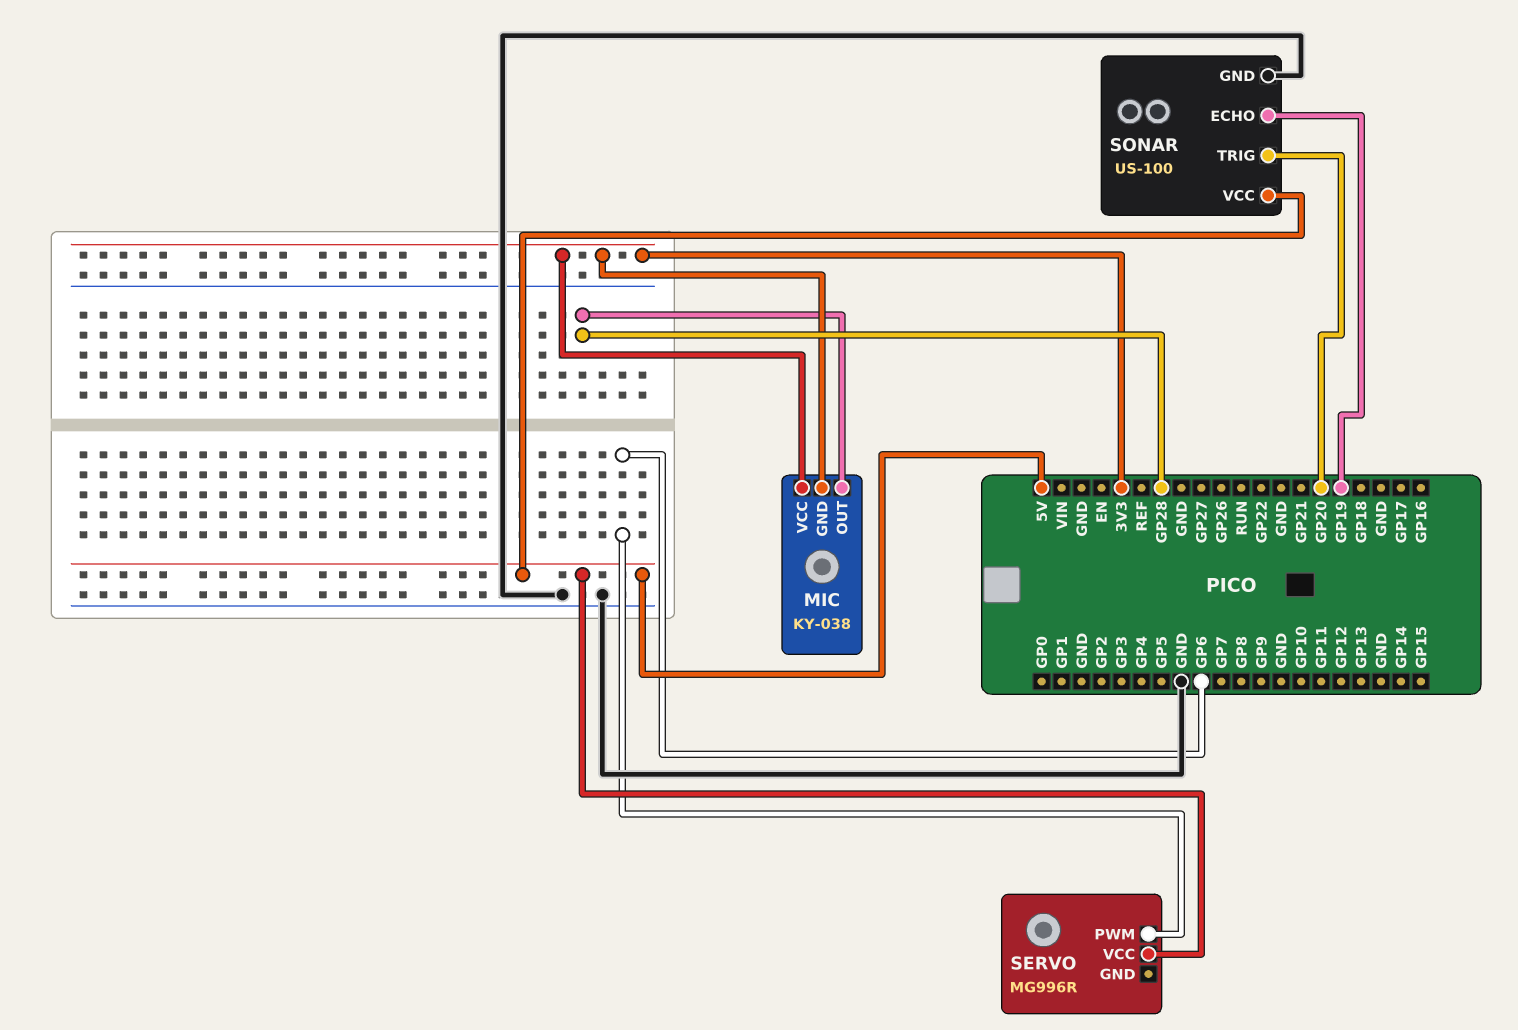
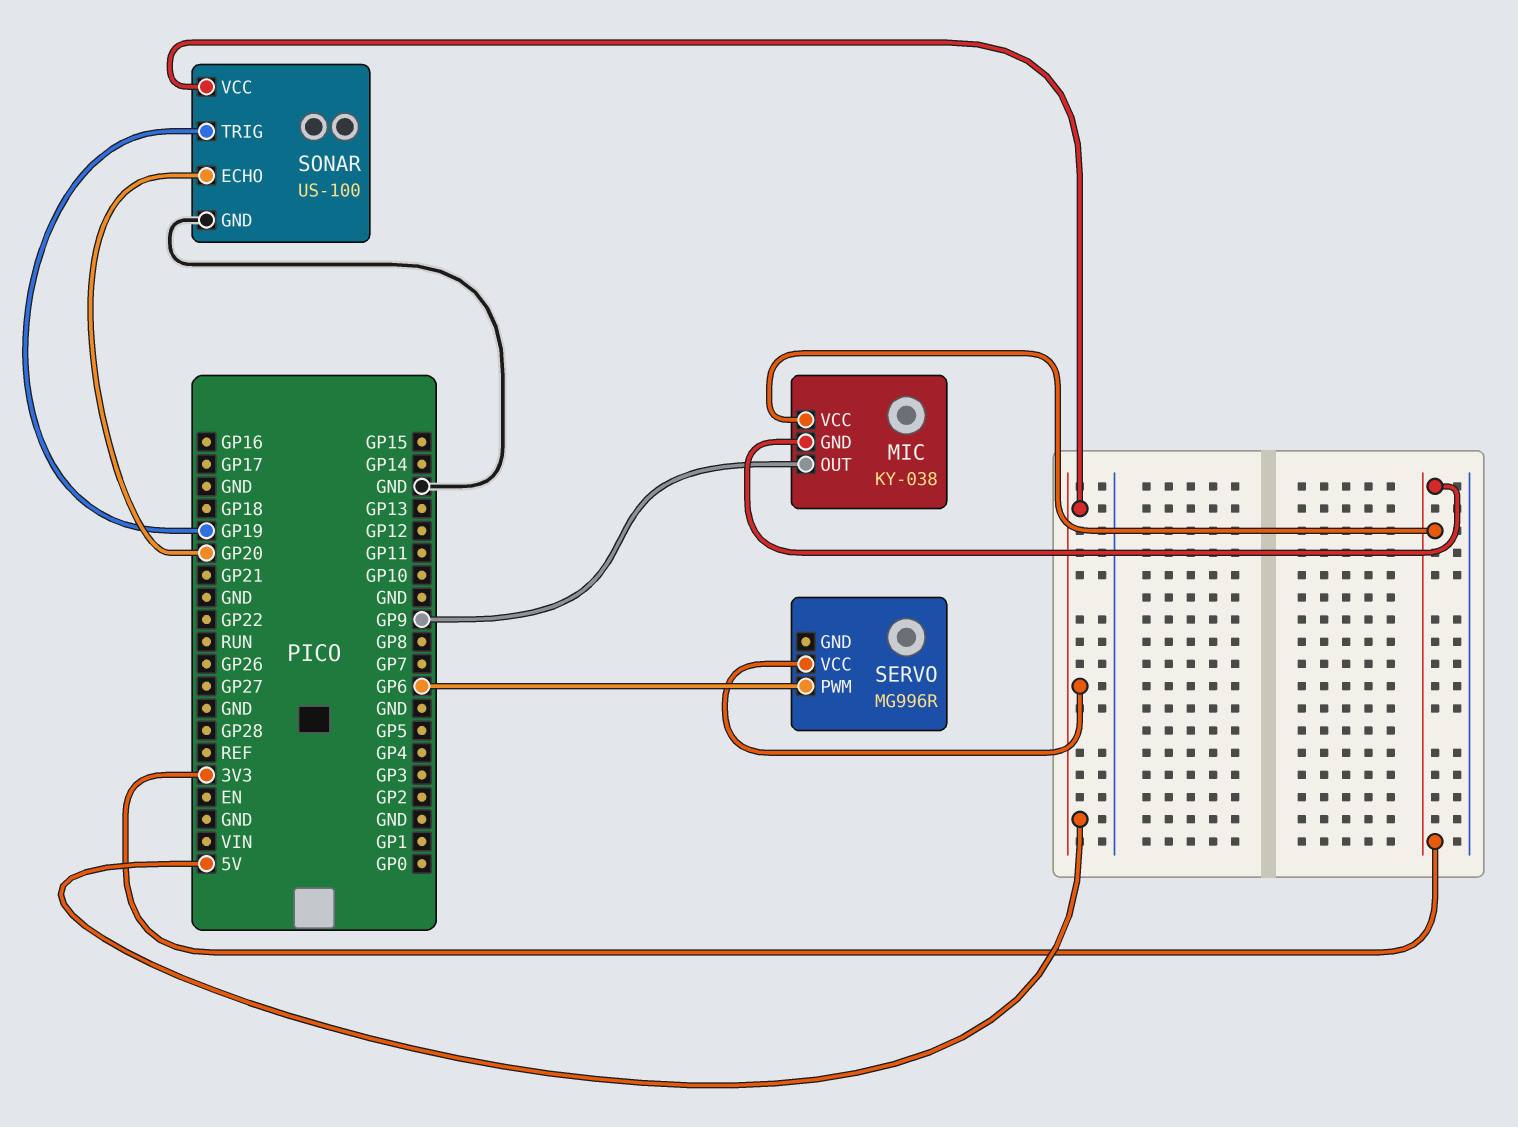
MIC pin OUT: GP28 -> GP9
SONAR pin ECHO: GP19 -> GP20
SONAR pin TRIG: GP20 -> GP19

